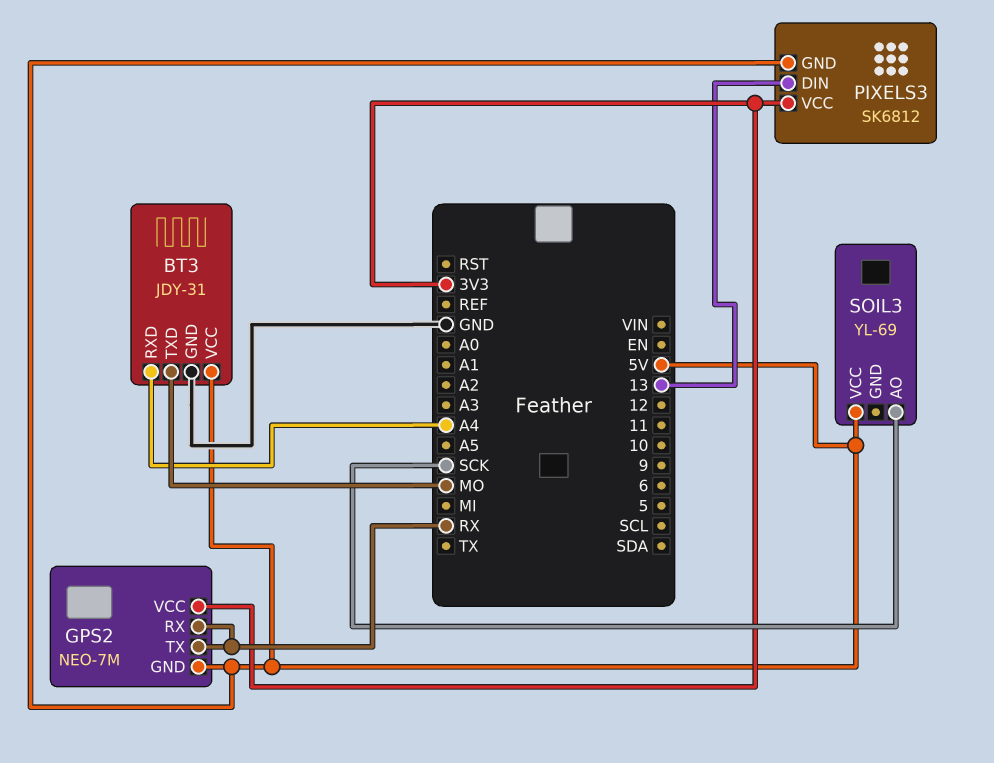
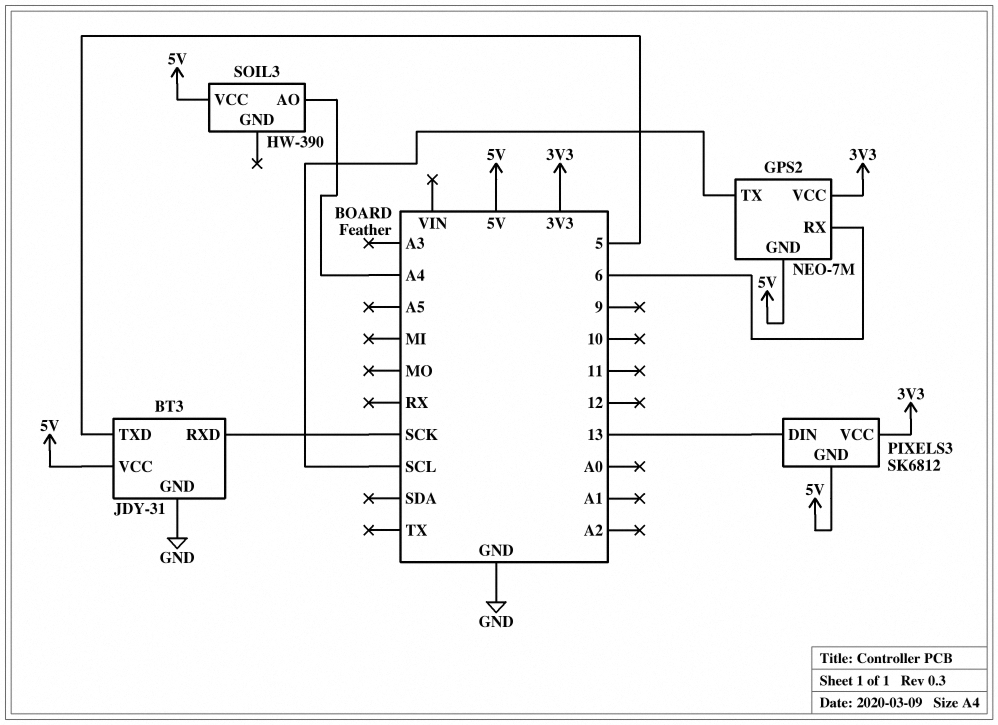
BT3 pin RXD: A4 -> SCK
BT3 pin TXD: MO -> 5
GPS2 pin RX: RX -> 6
GPS2 pin TX: RX -> SCL
SOIL3: YL-69 -> HW-390
SOIL3 pin AO: SCK -> A4

